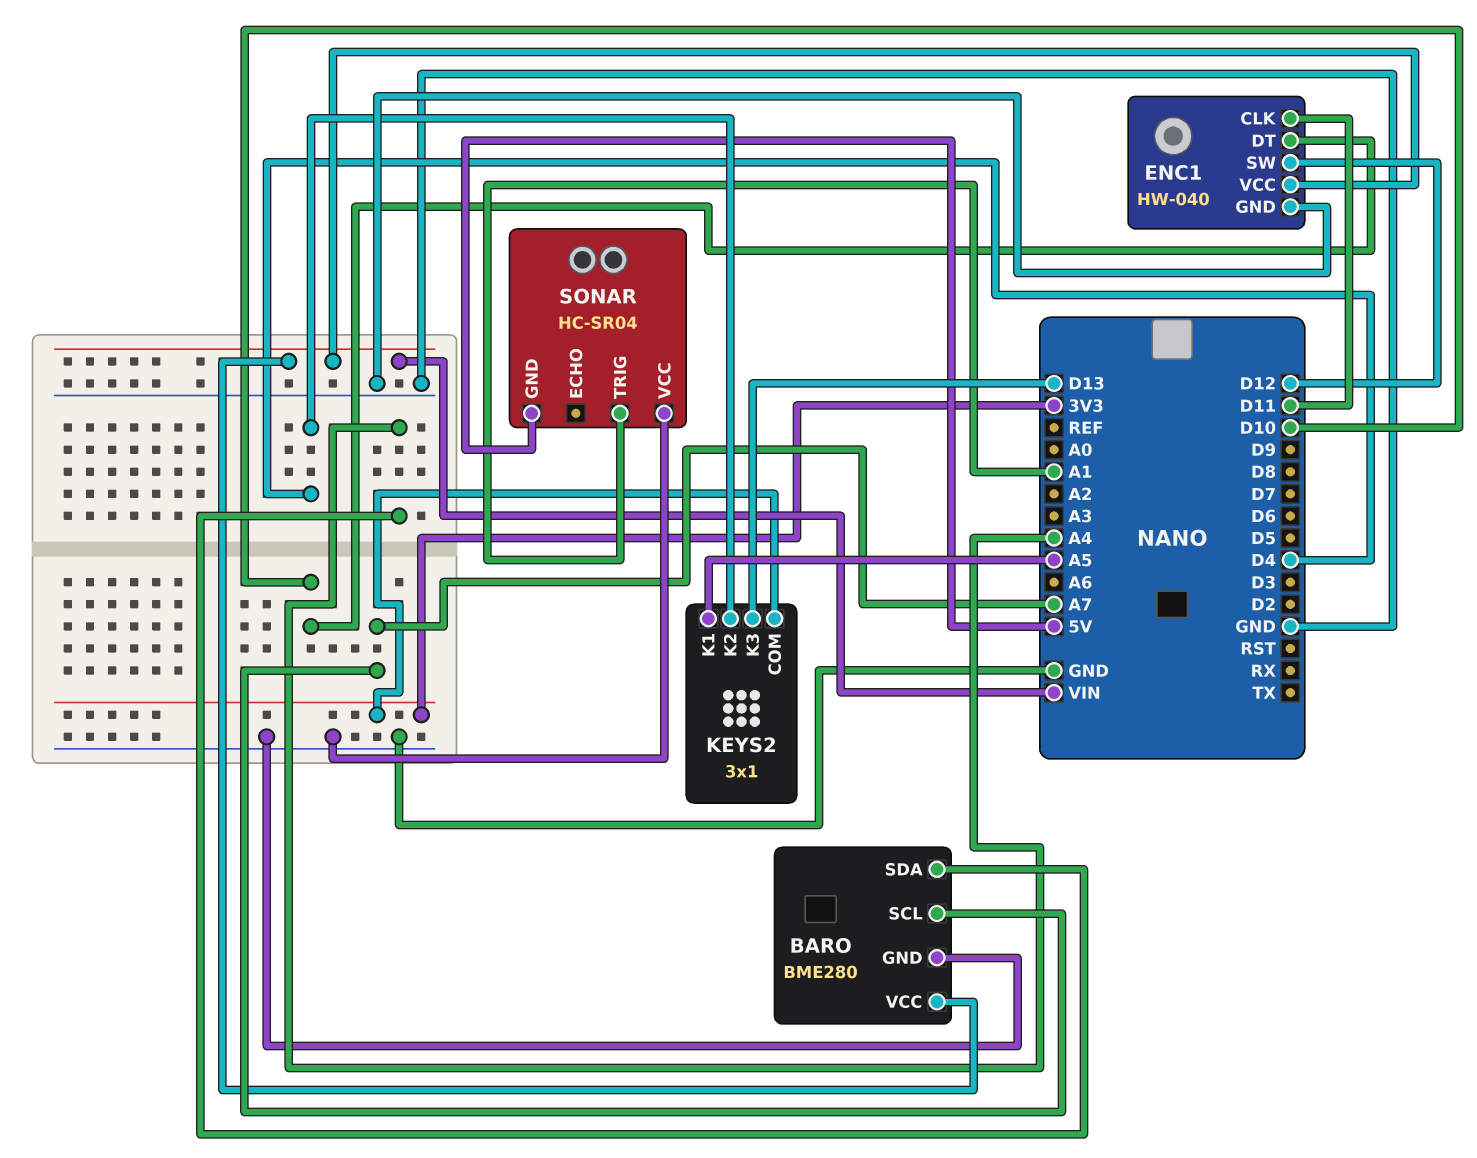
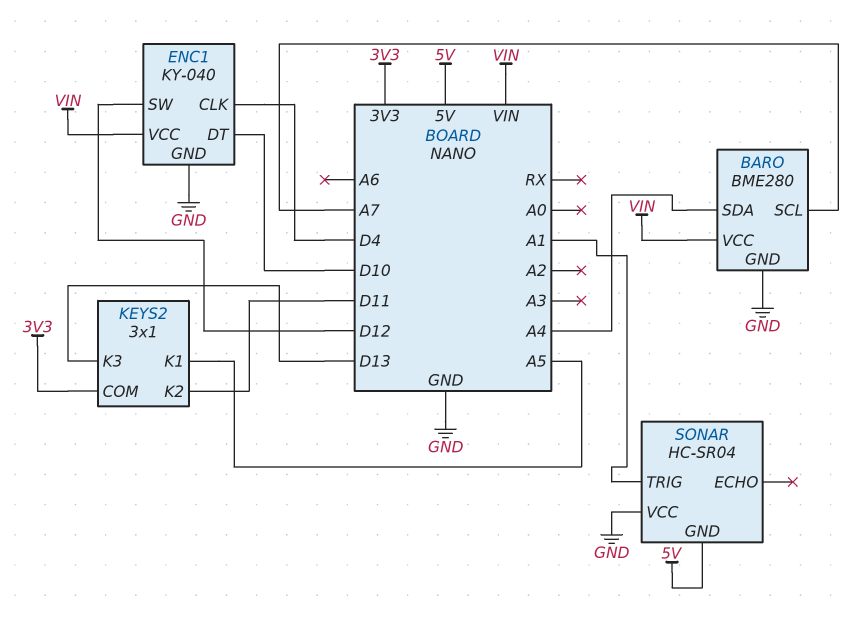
ENC1: HW-040 -> KY-040
ENC1 pin CLK: D11 -> D4
KEYS2 pin K2: D4 -> D11

